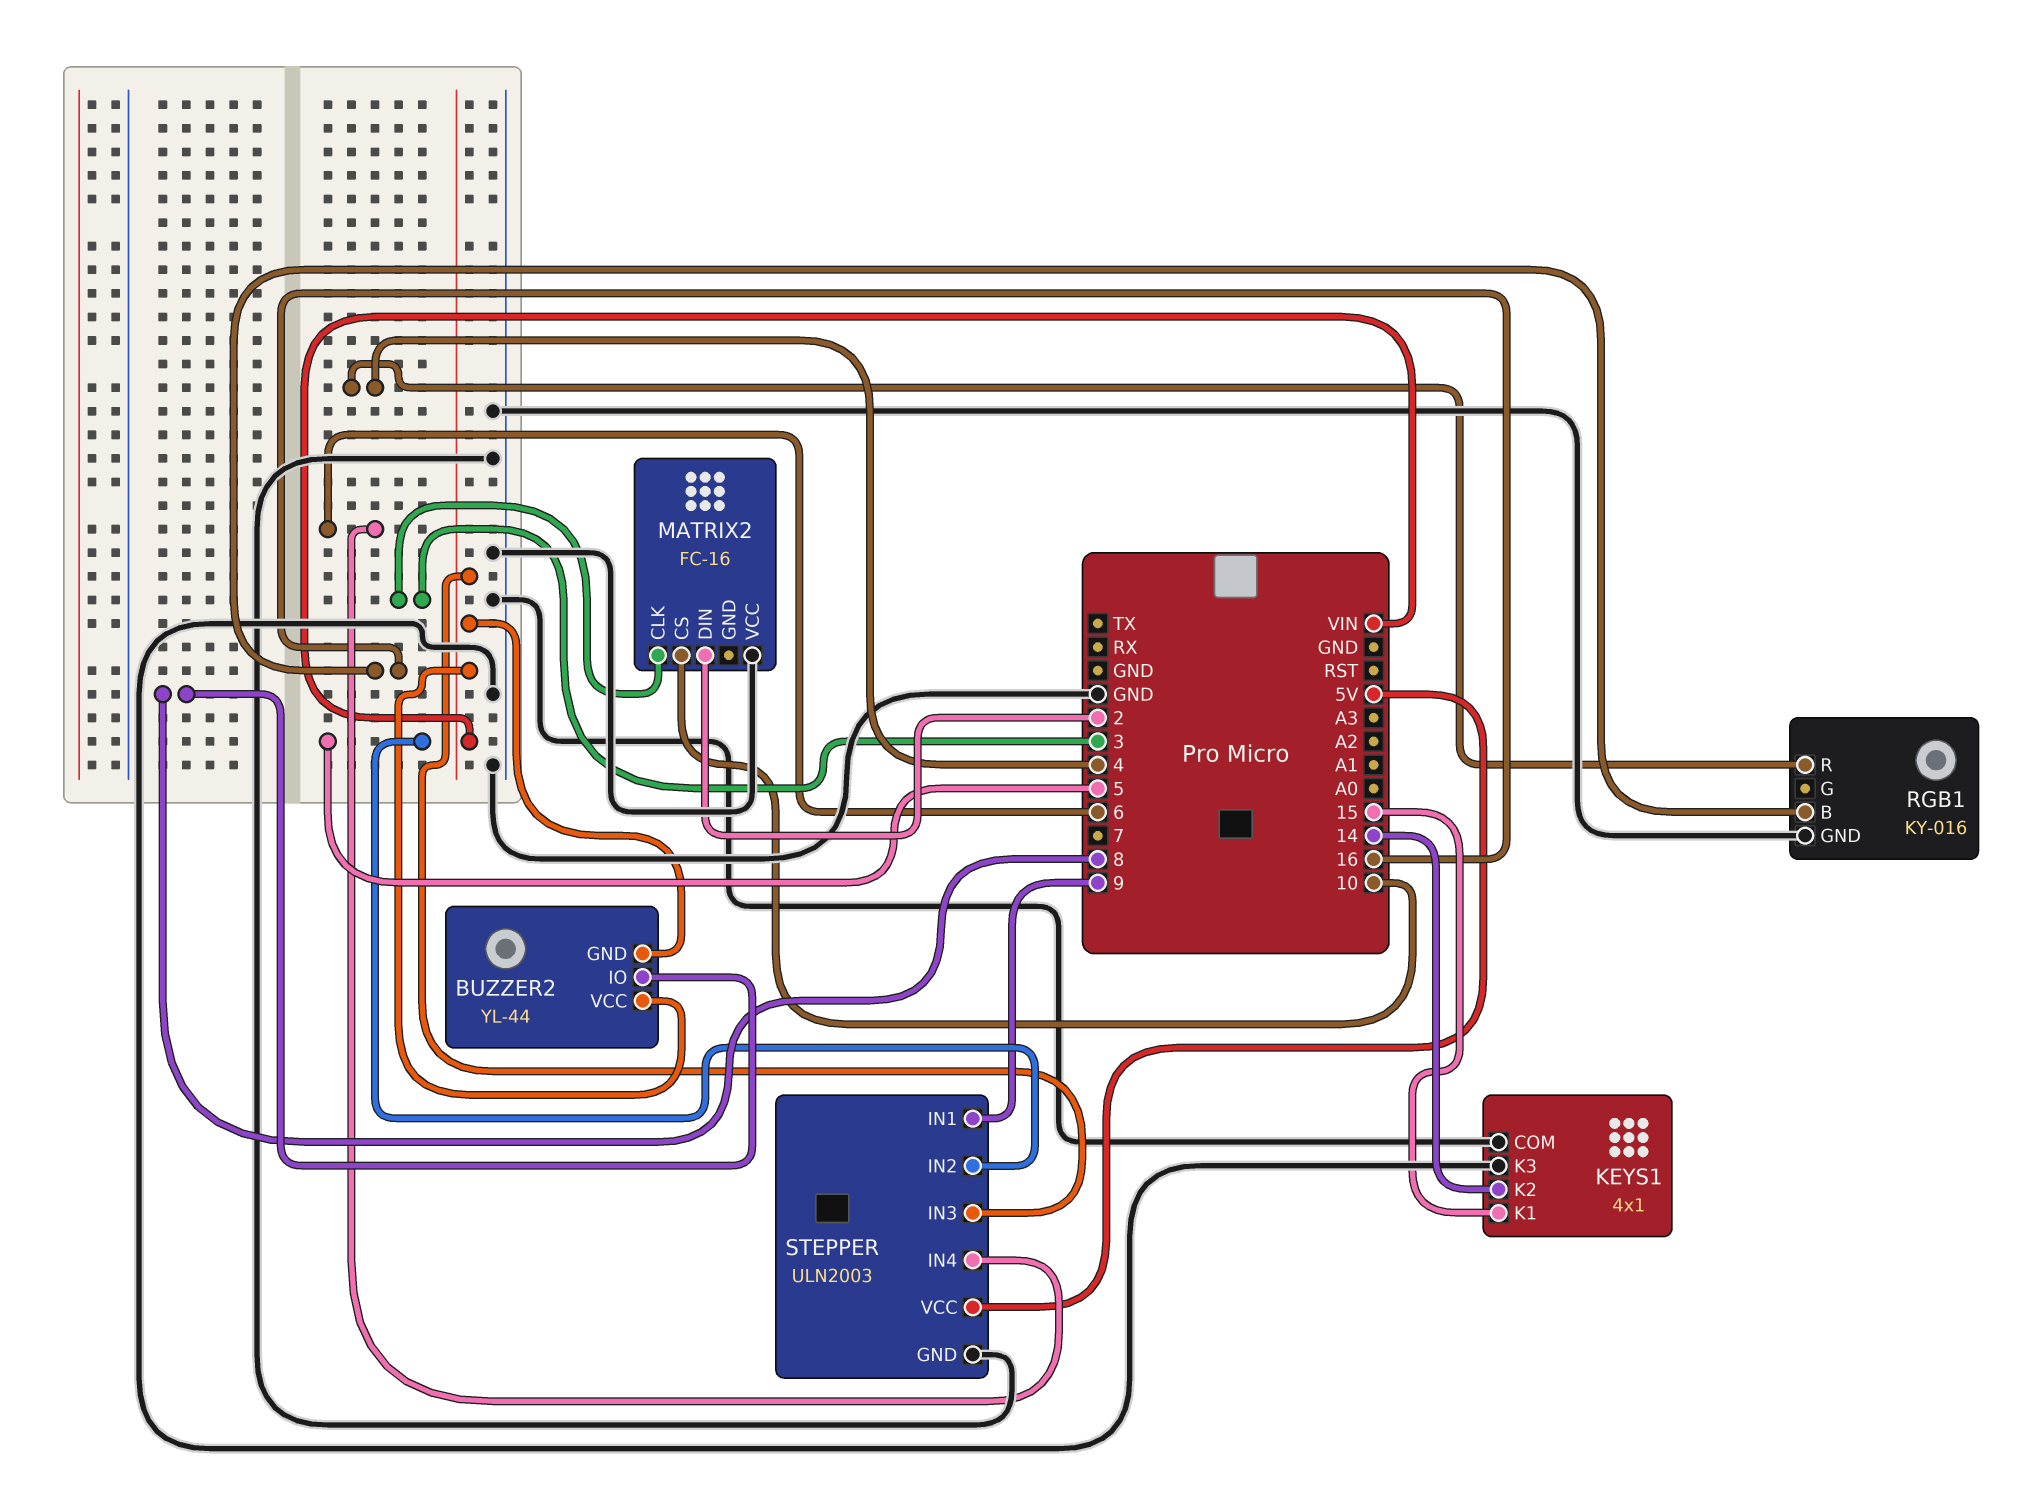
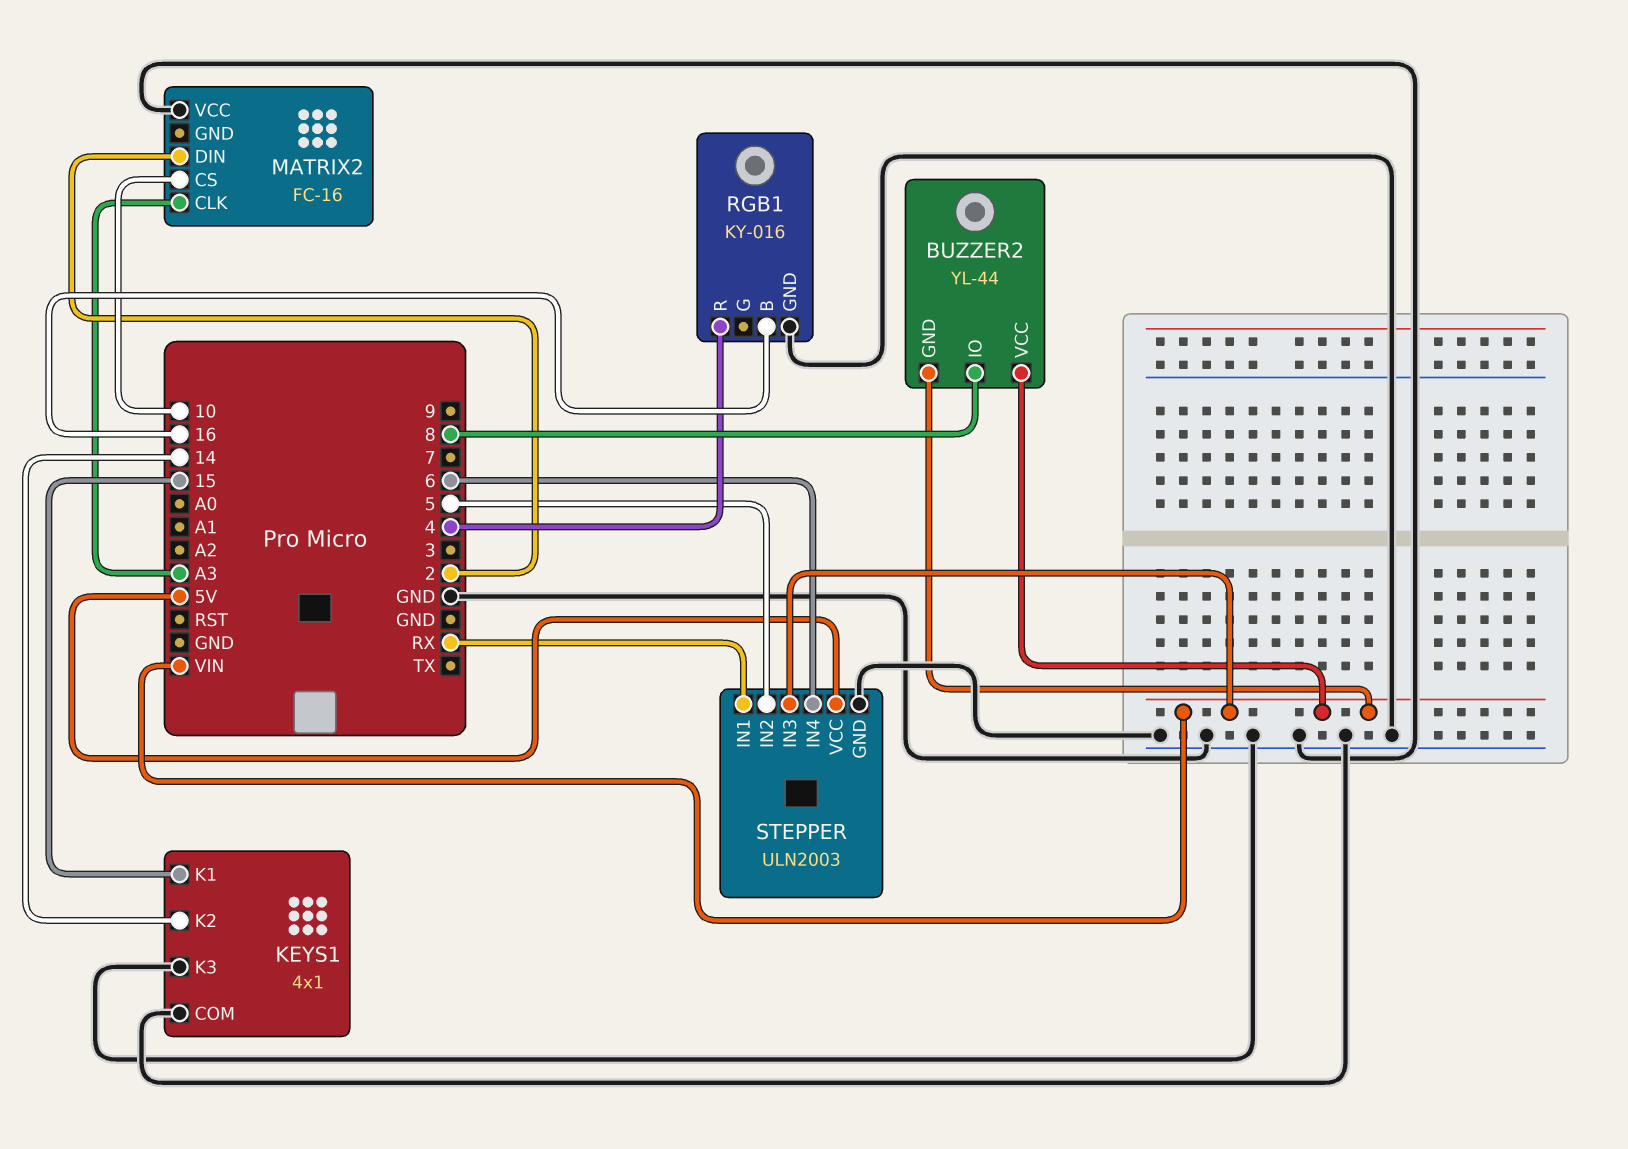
MATRIX2 pin CLK: 3 -> A3
STEPPER pin IN1: 9 -> RX

